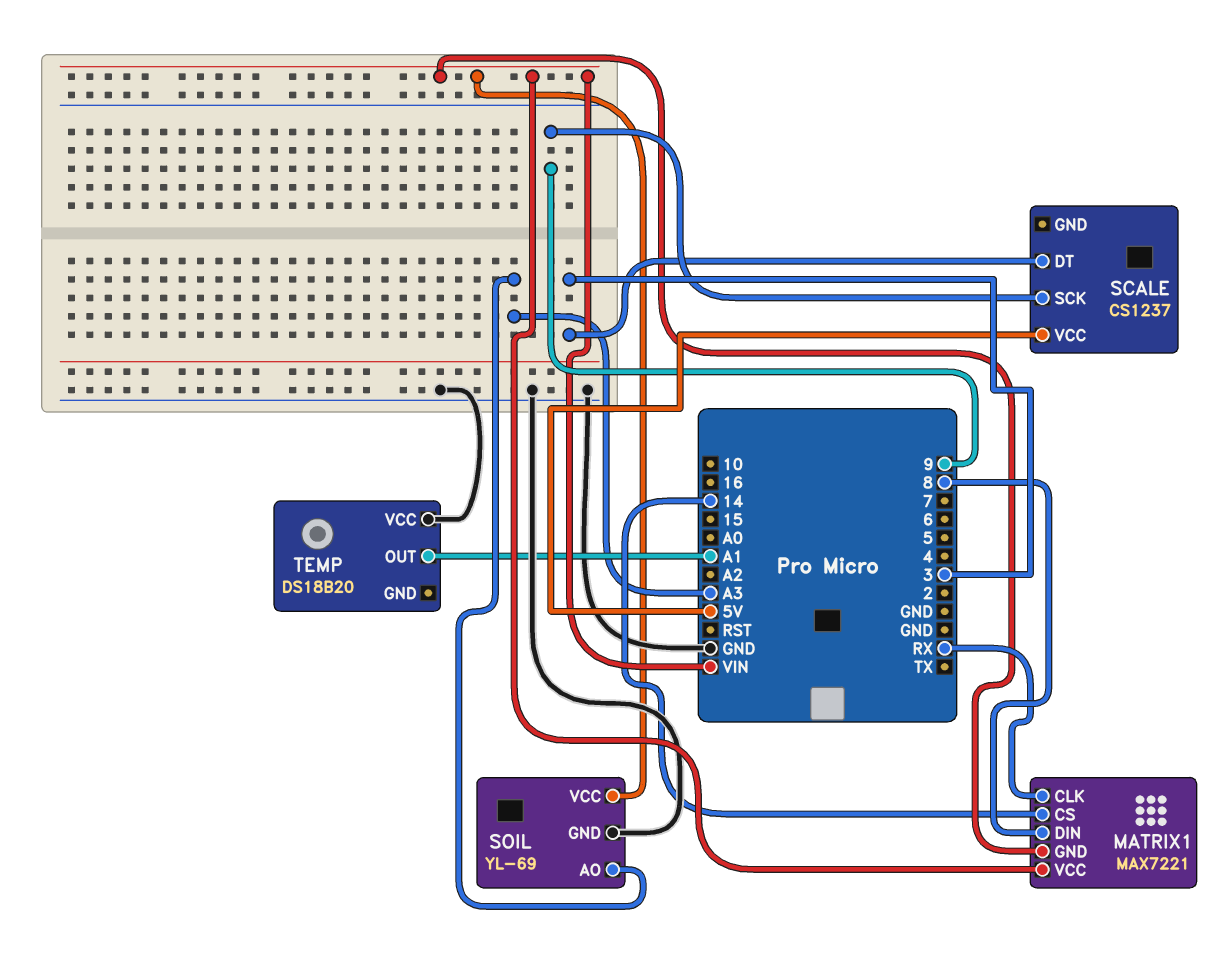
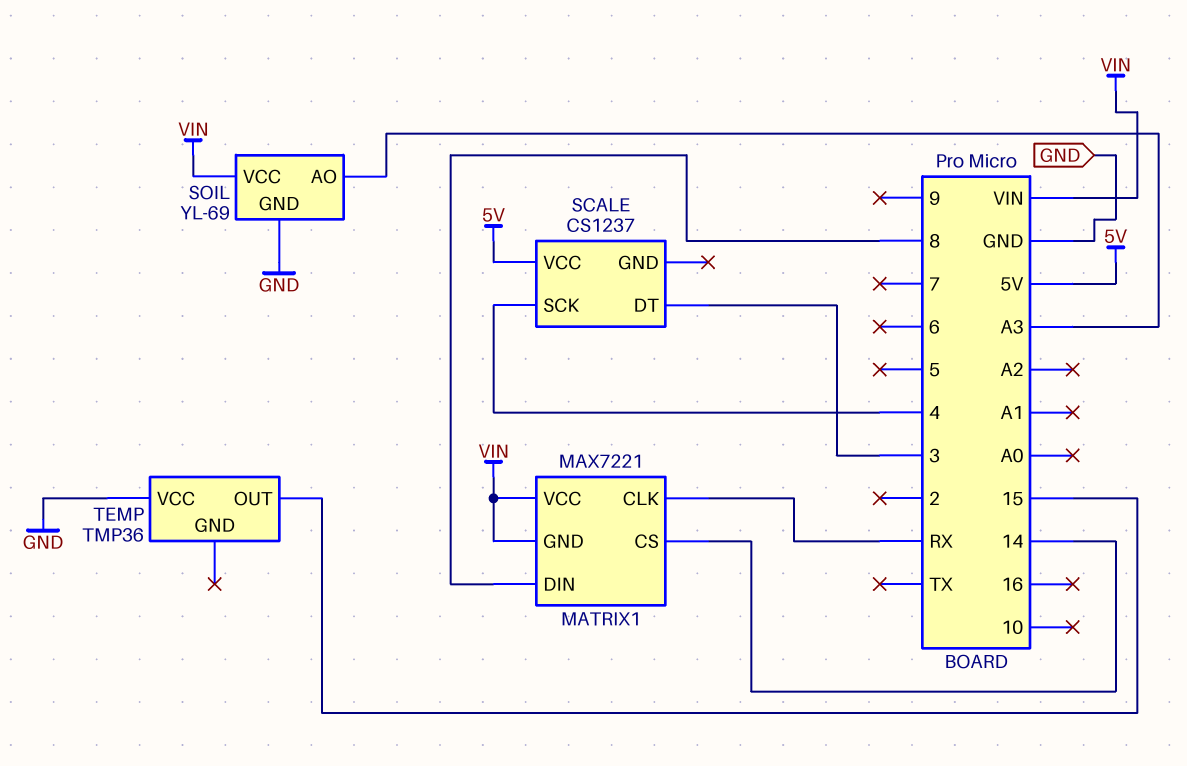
SCALE pin SCK: 9 -> 4
TEMP: DS18B20 -> TMP36
TEMP pin OUT: A1 -> 15

